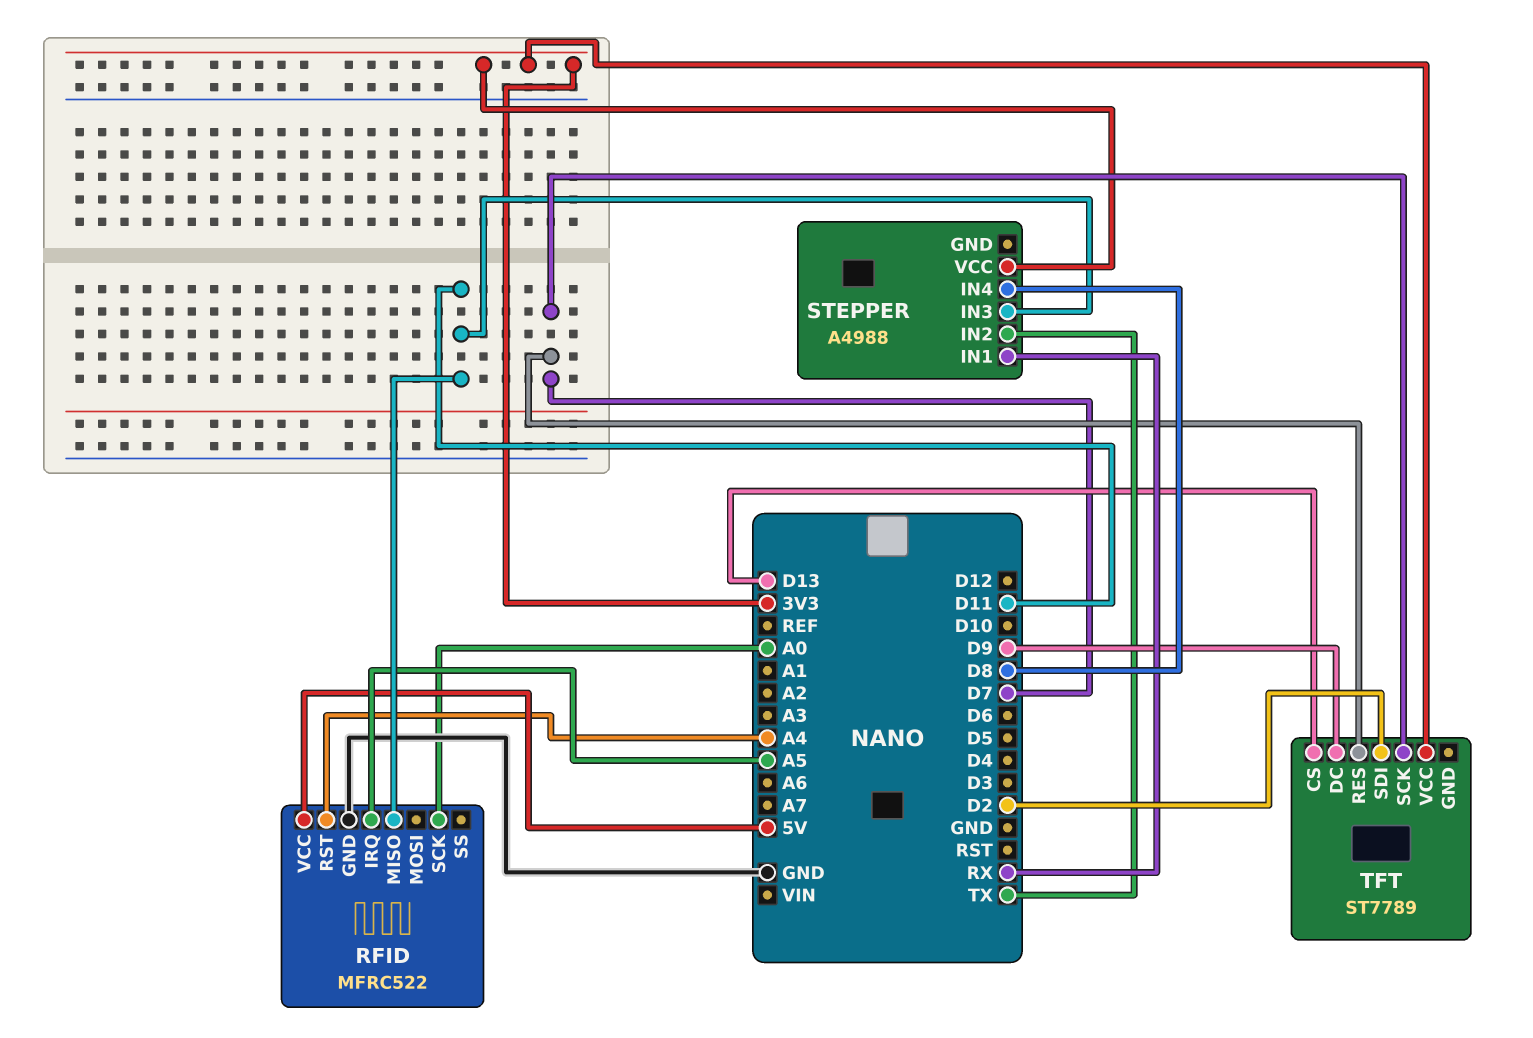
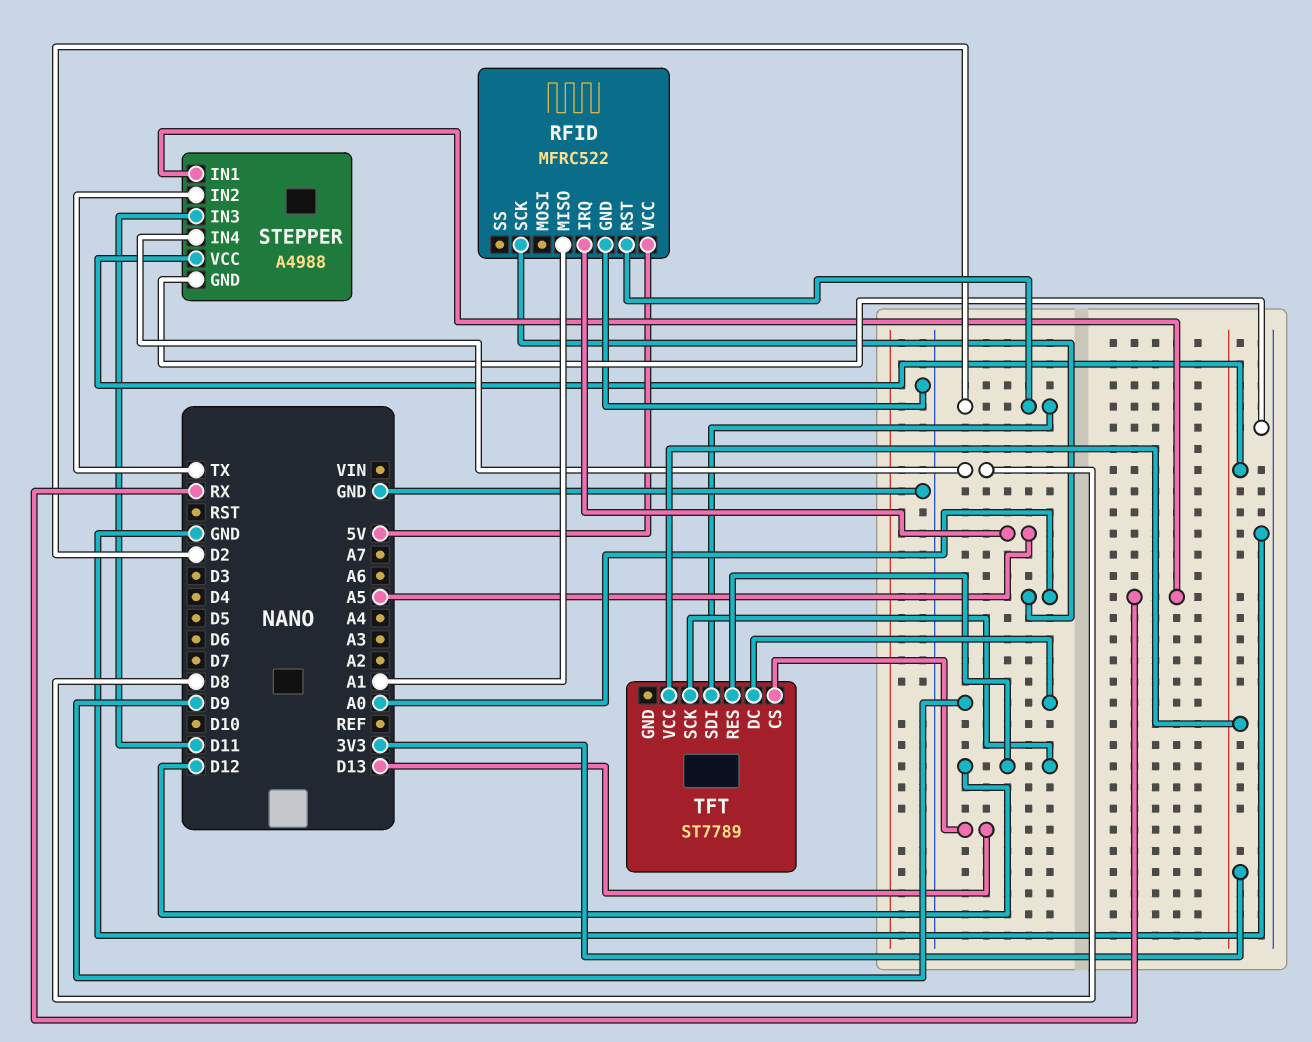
RFID pin MISO: D11 -> A1
RFID pin RST: A4 -> D2
STEPPER pin GND: none -> GND
TFT pin RES: D7 -> D12
TFT pin SCK: D7 -> D12

